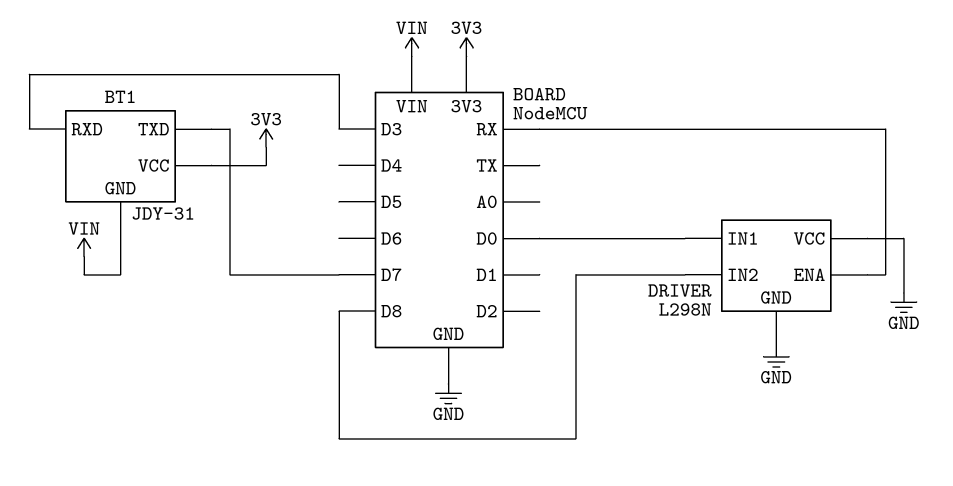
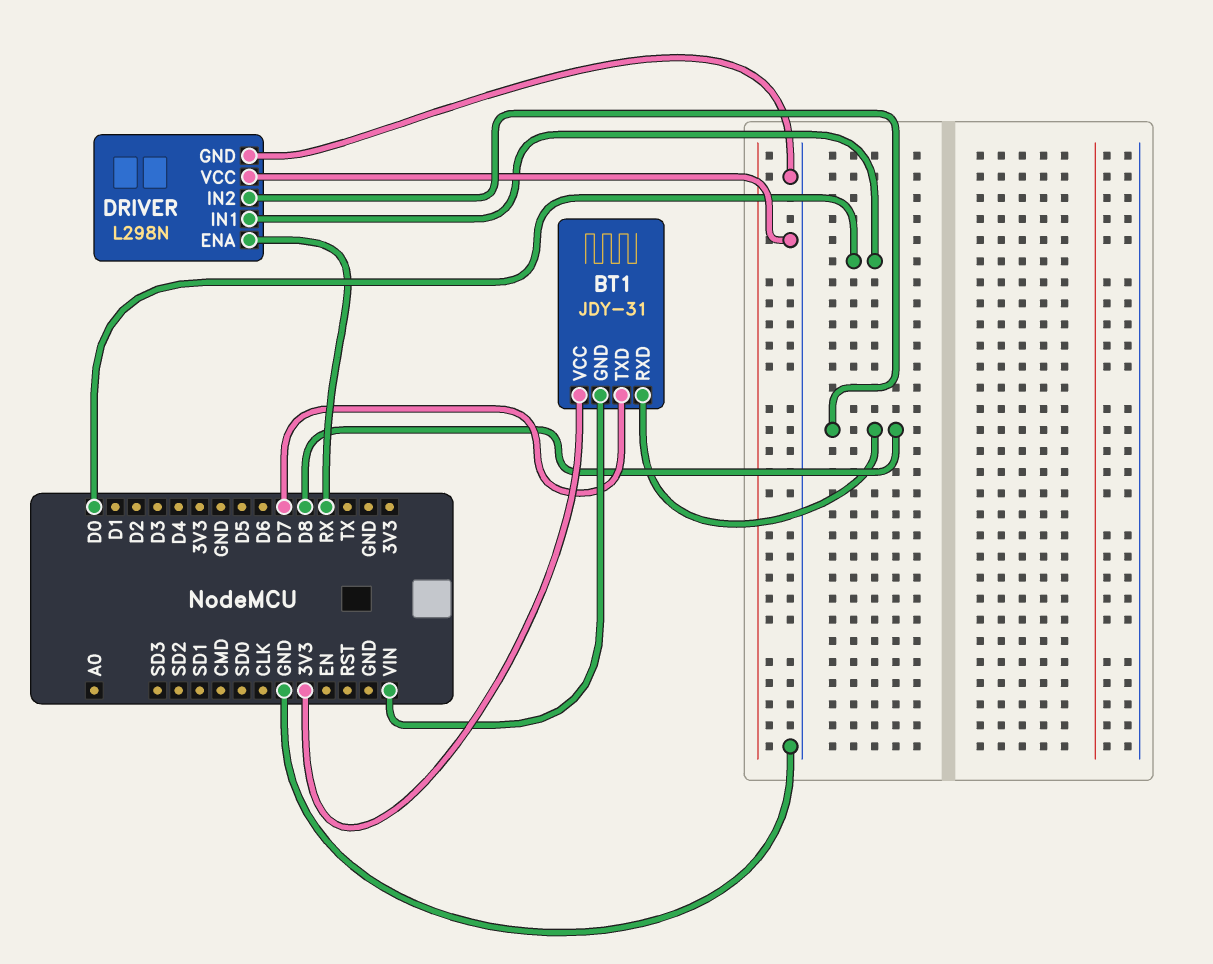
BT1 pin RXD: D3 -> D8

